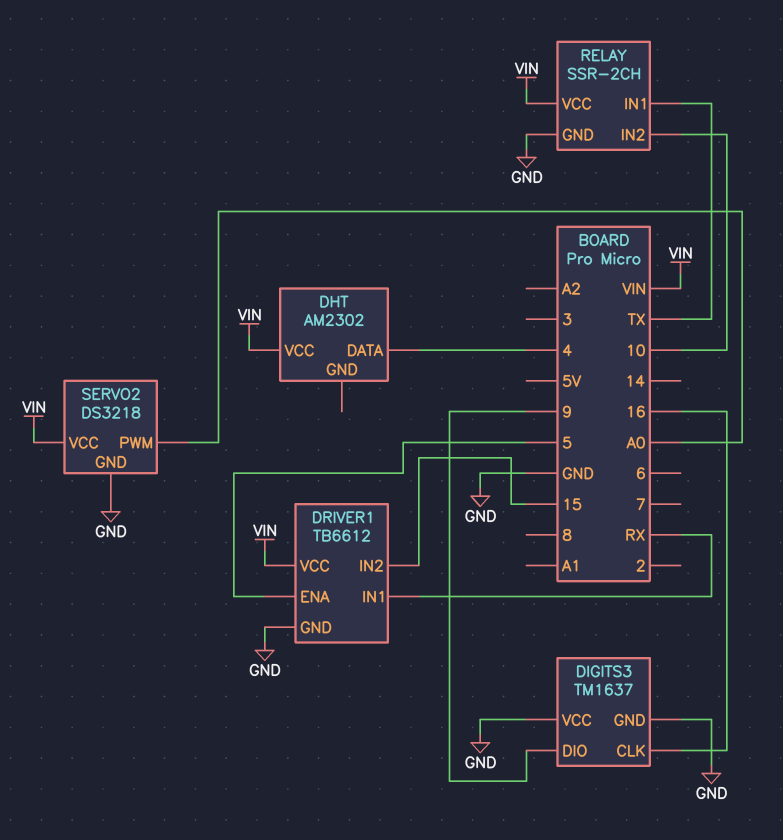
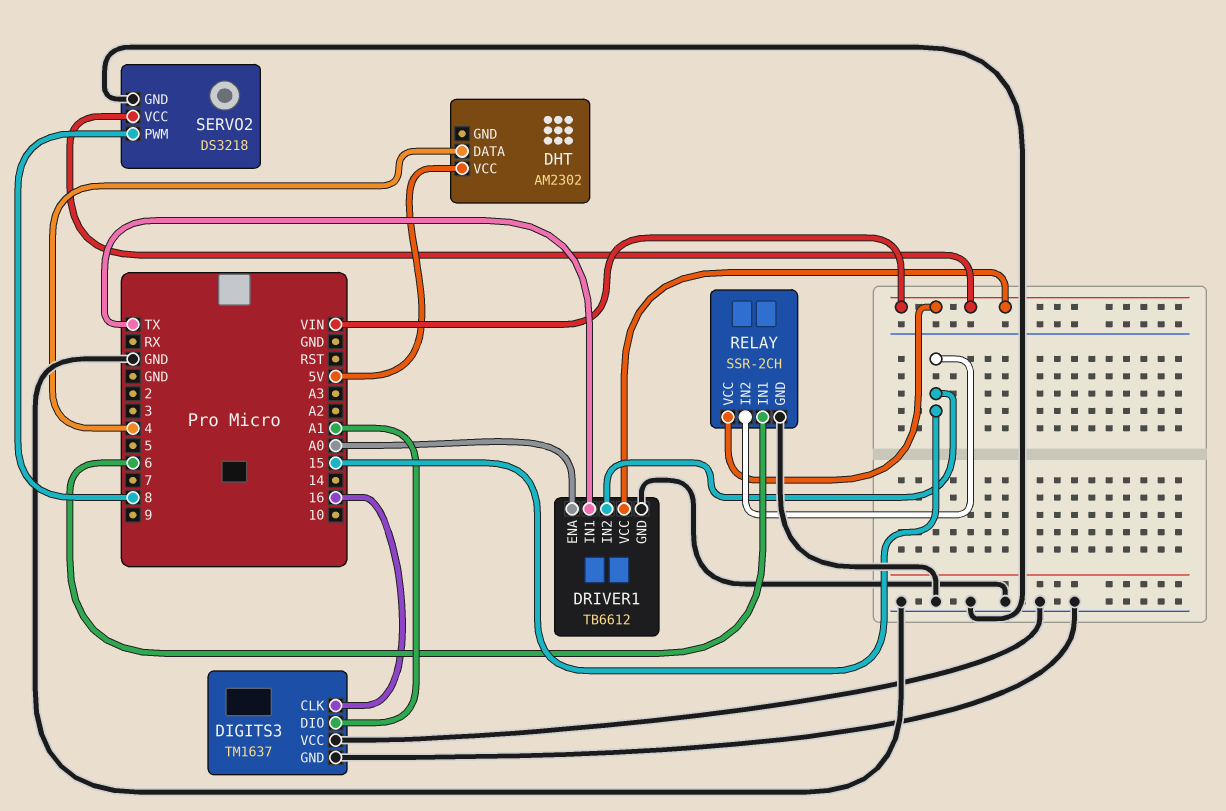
DHT pin VCC: VIN -> 5V
DIGITS3 pin DIO: 9 -> A1
DRIVER1 pin ENA: 5 -> A0
DRIVER1 pin IN1: RX -> TX
RELAY pin IN1: TX -> 6
RELAY pin IN2: 10 -> 15
SERVO2 pin PWM: A0 -> 8

